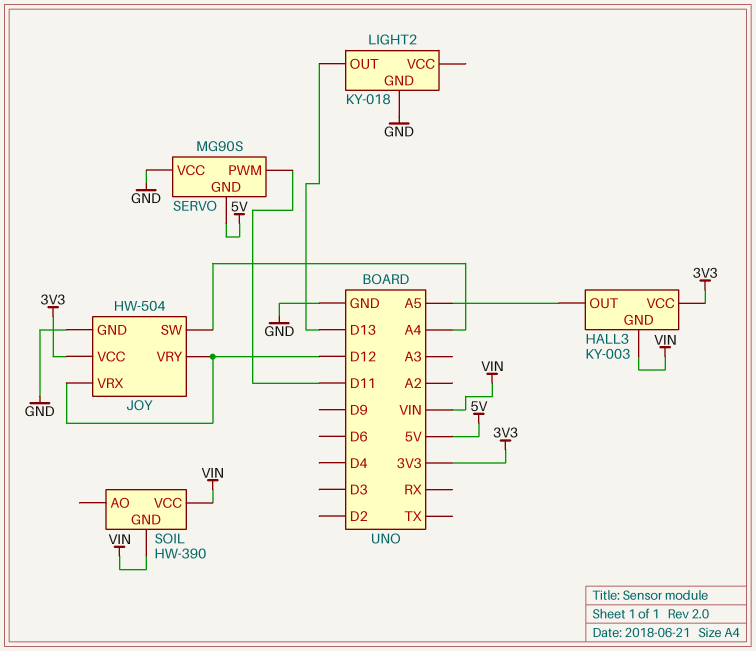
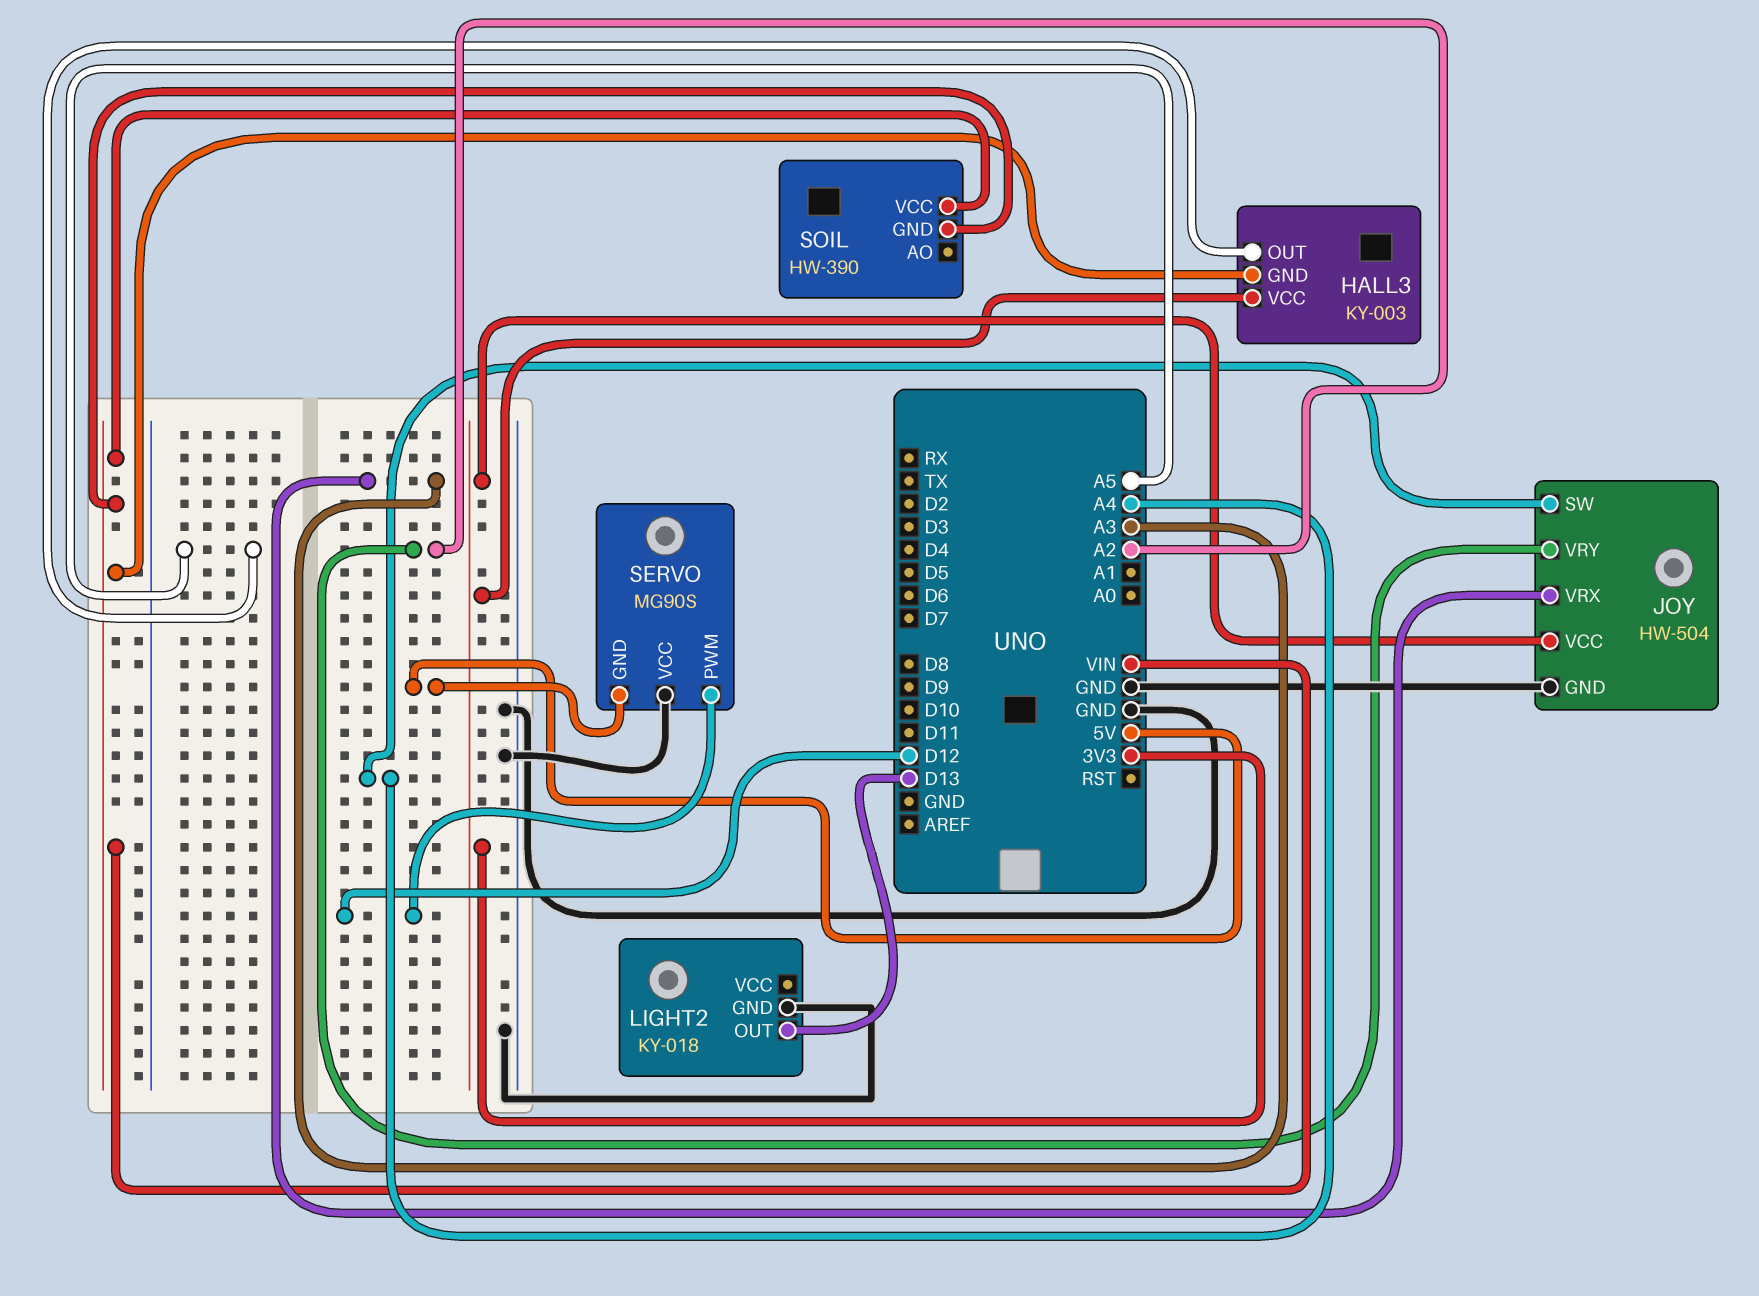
JOY pin VRX: D12 -> A3
JOY pin VRY: D12 -> A2
SERVO pin PWM: D11 -> D12

